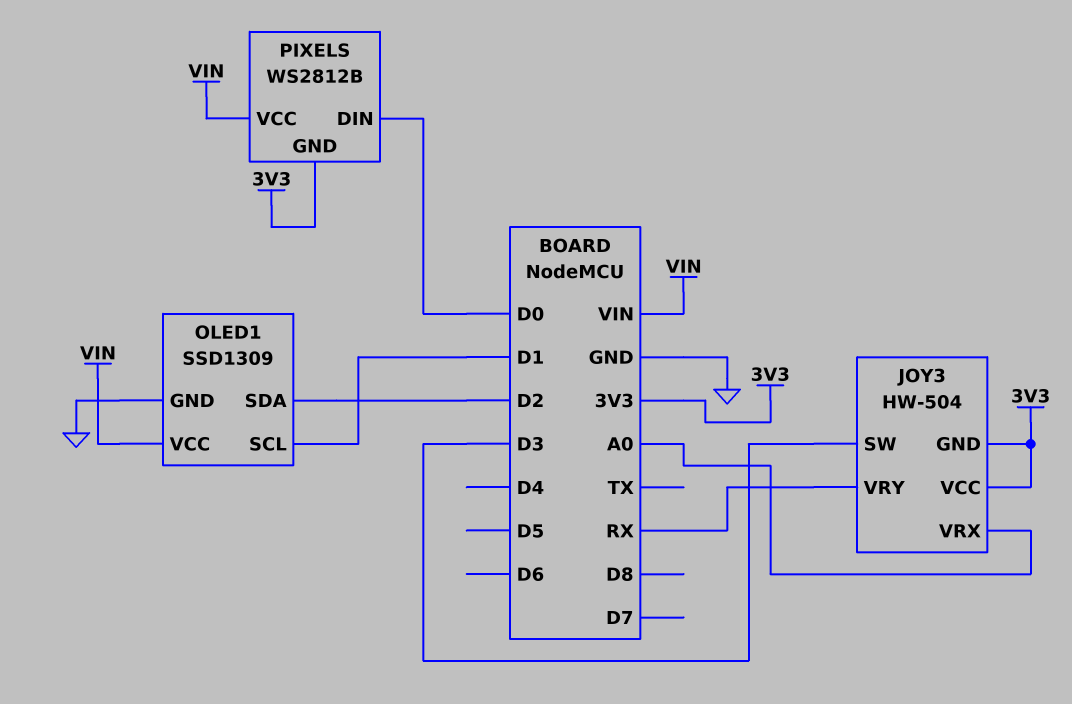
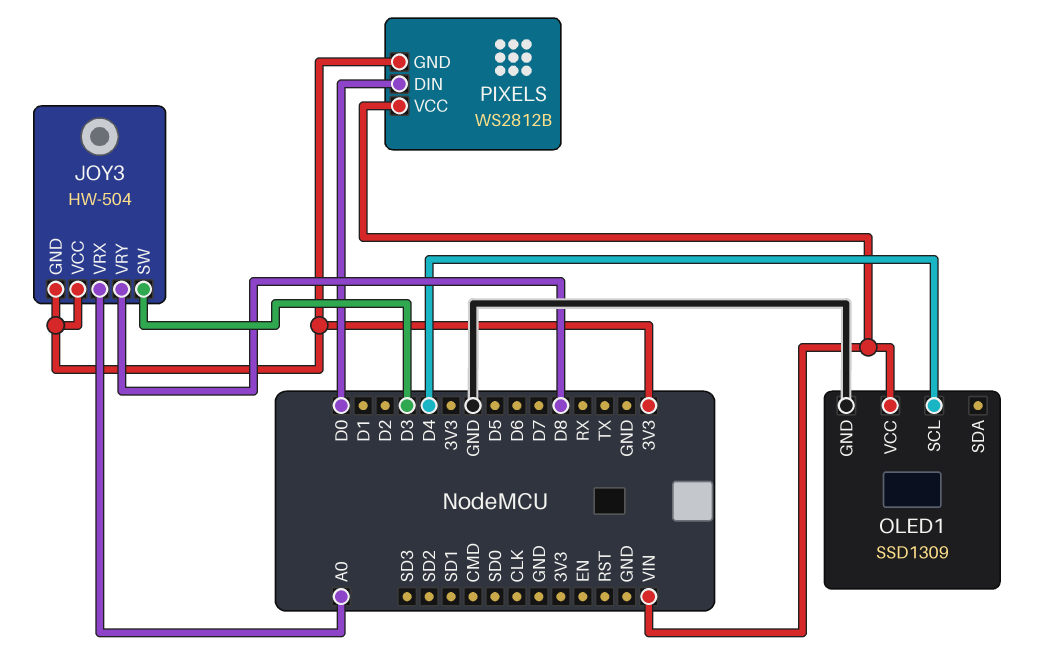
JOY3 pin VRY: RX -> D8
OLED1 pin SCL: D1 -> D4
OLED1 pin SDA: D2 -> none

